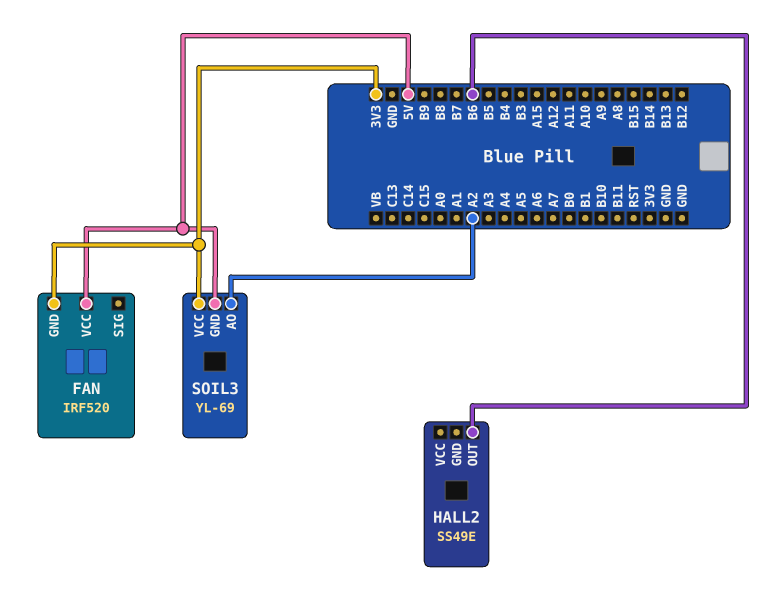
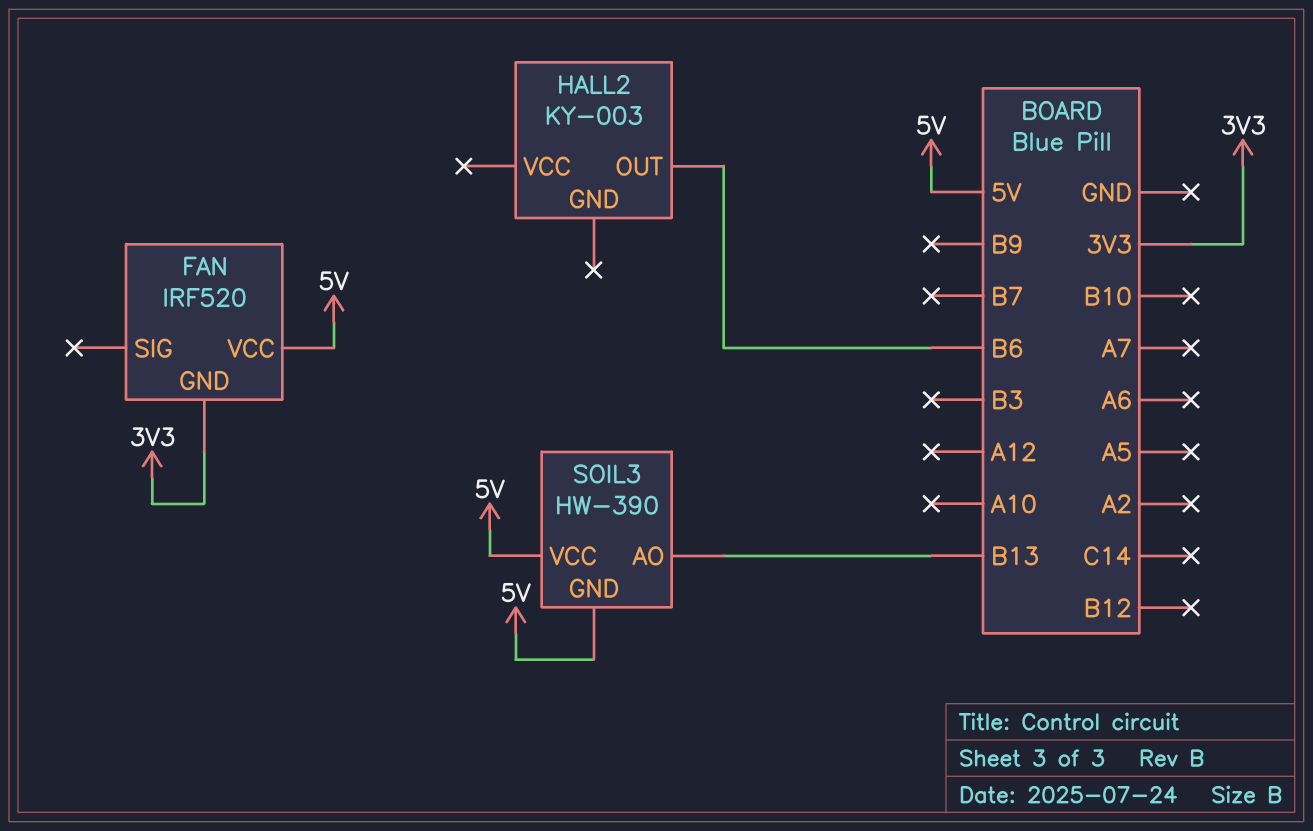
HALL2: SS49E -> KY-003
SOIL3: YL-69 -> HW-390
SOIL3 pin AO: A2 -> B13
SOIL3 pin VCC: 3V3 -> 5V

